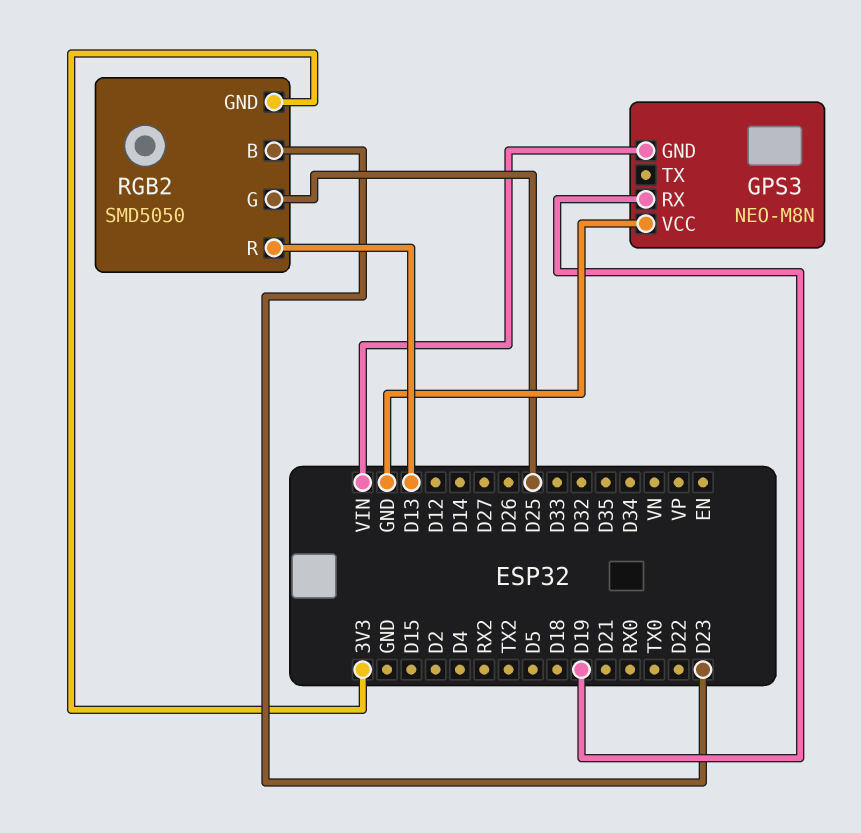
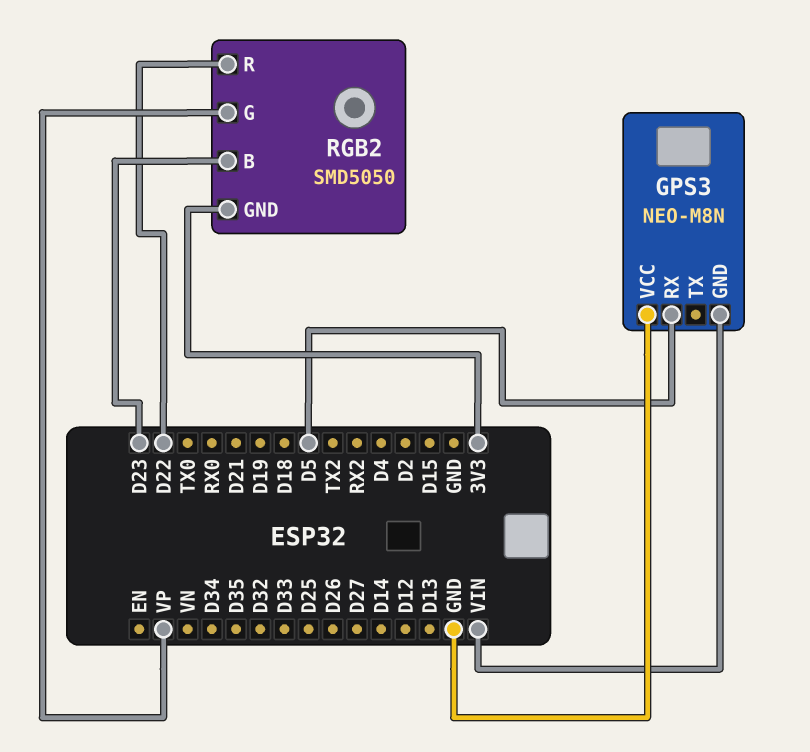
GPS3 pin RX: D19 -> D5
RGB2 pin G: D25 -> VP
RGB2 pin R: D13 -> D22

